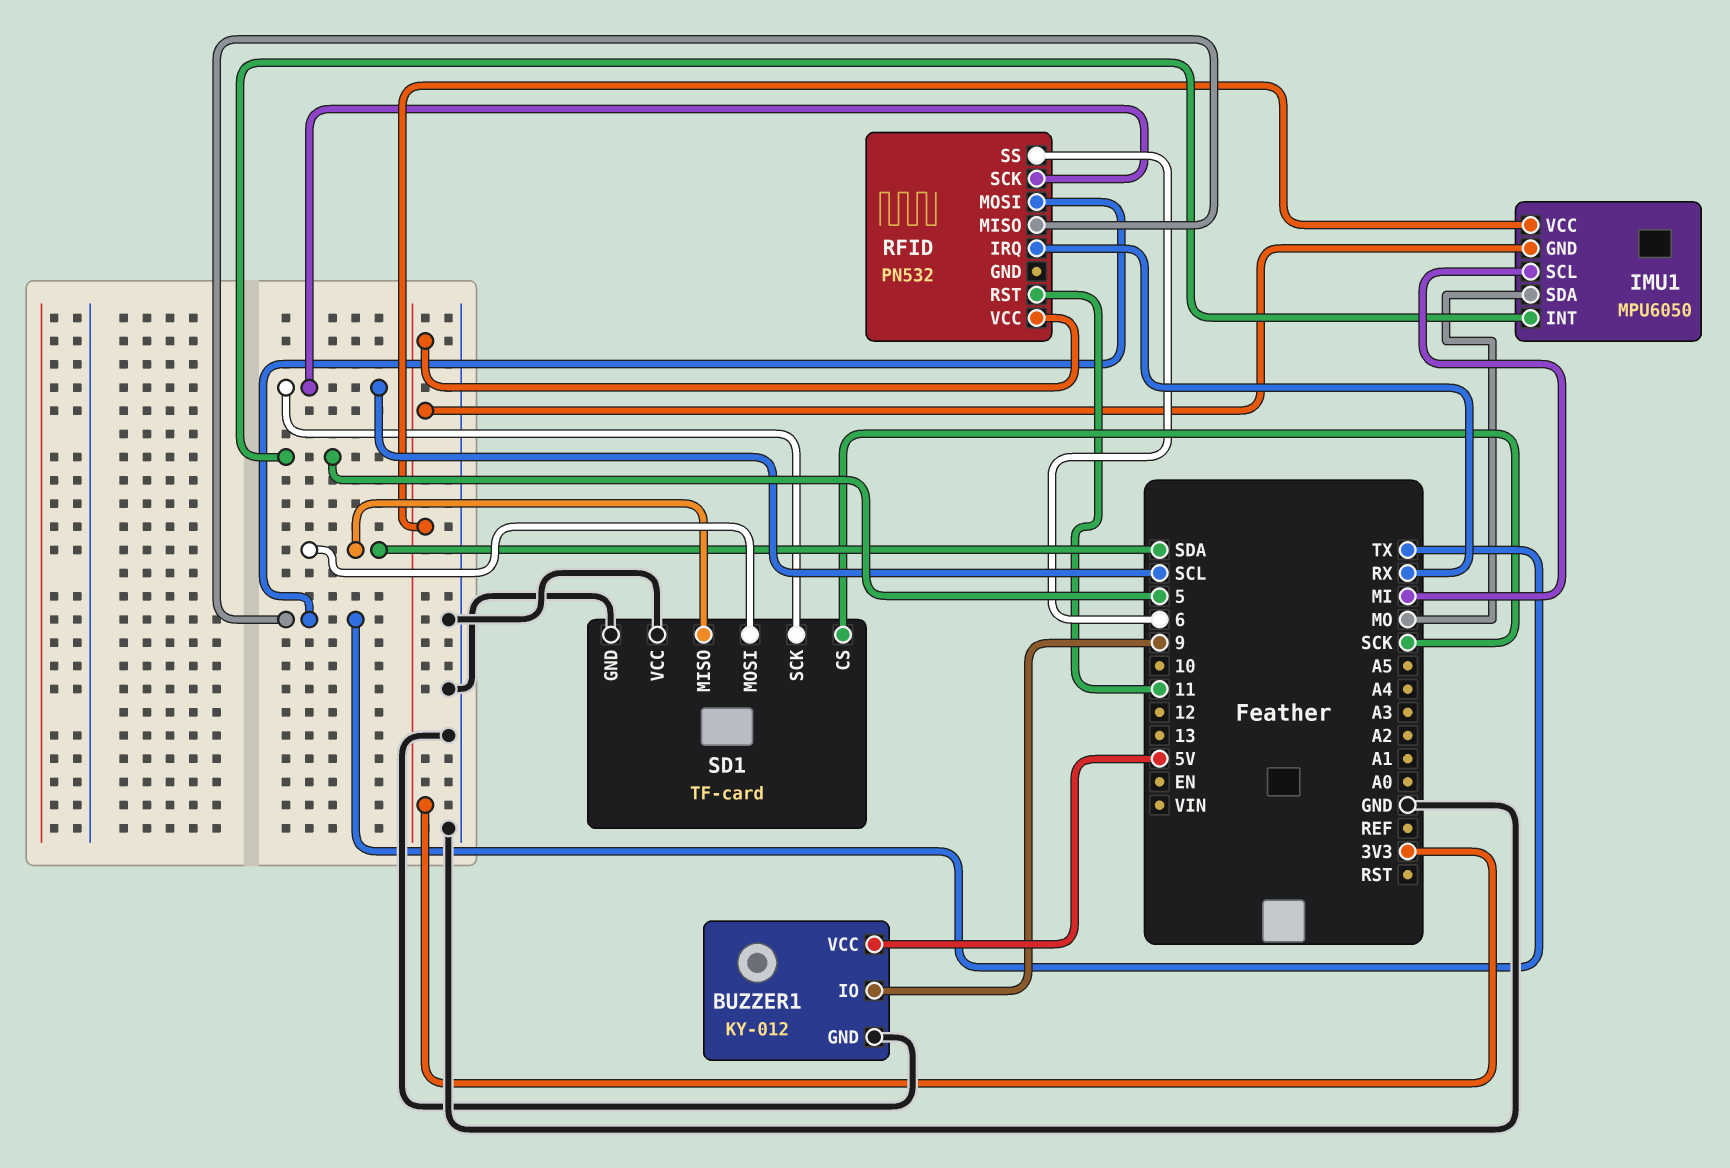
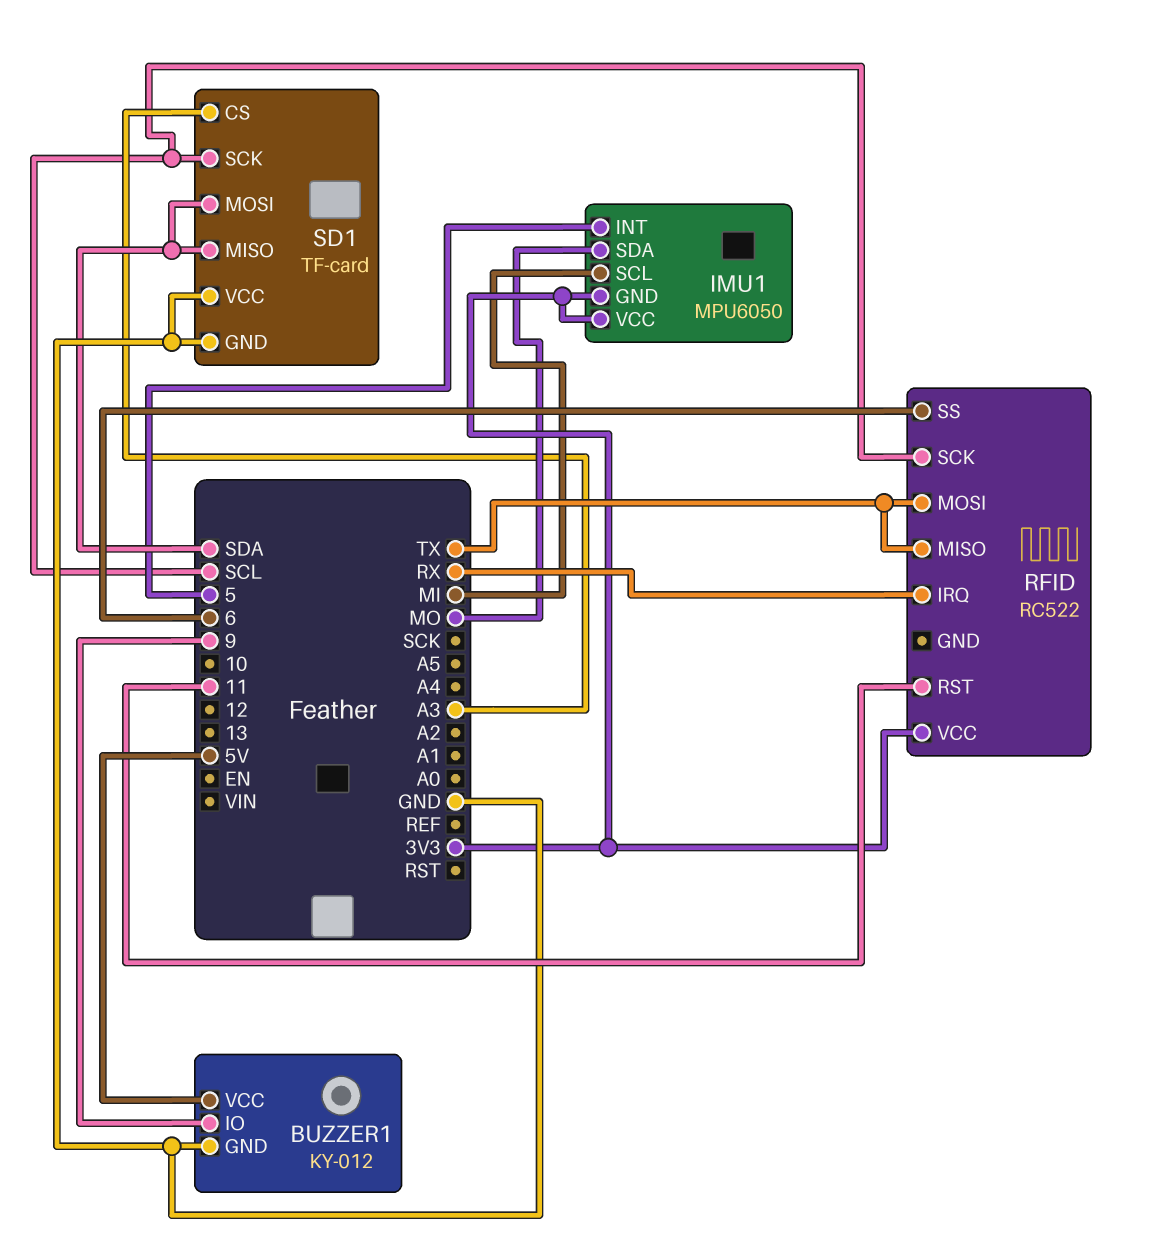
RFID: PN532 -> RC522
SD1 pin CS: SCK -> A3

